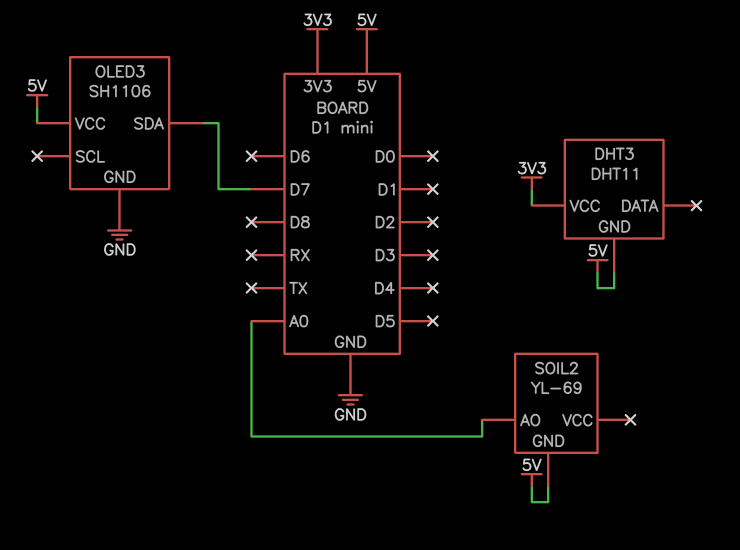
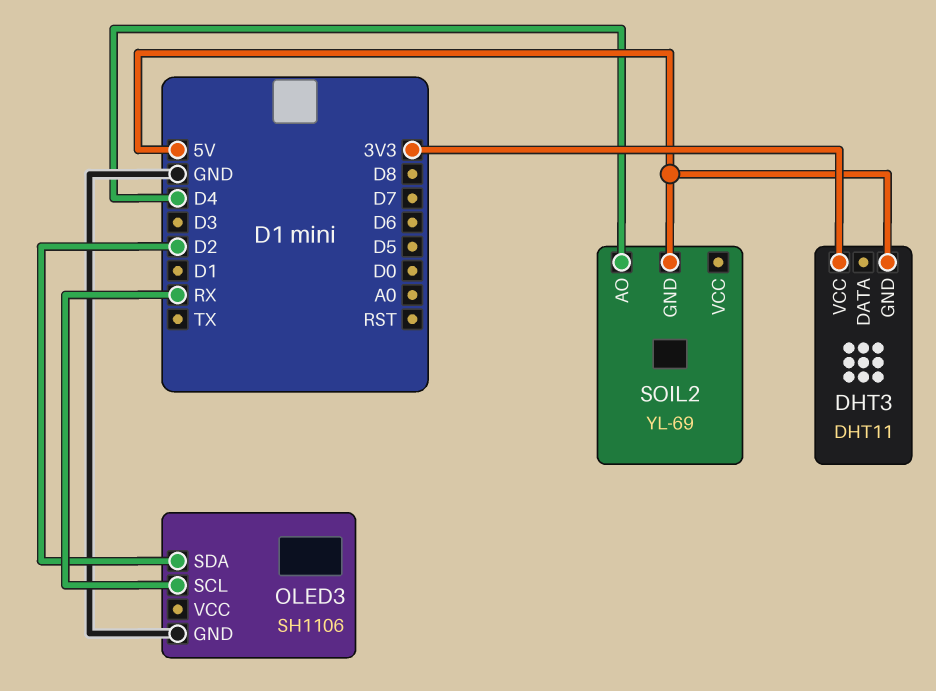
OLED3 pin SCL: none -> RX
OLED3 pin SDA: D7 -> D2
OLED3 pin VCC: 5V -> none
SOIL2 pin AO: A0 -> D4

